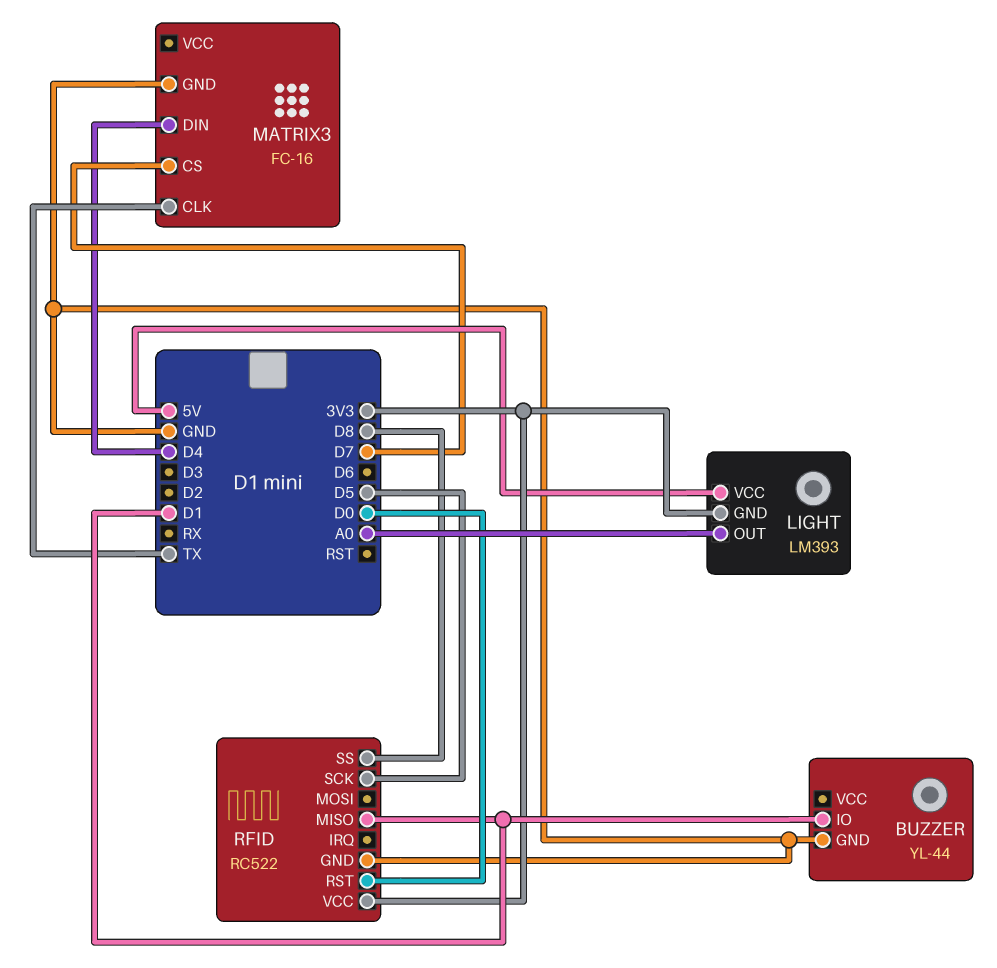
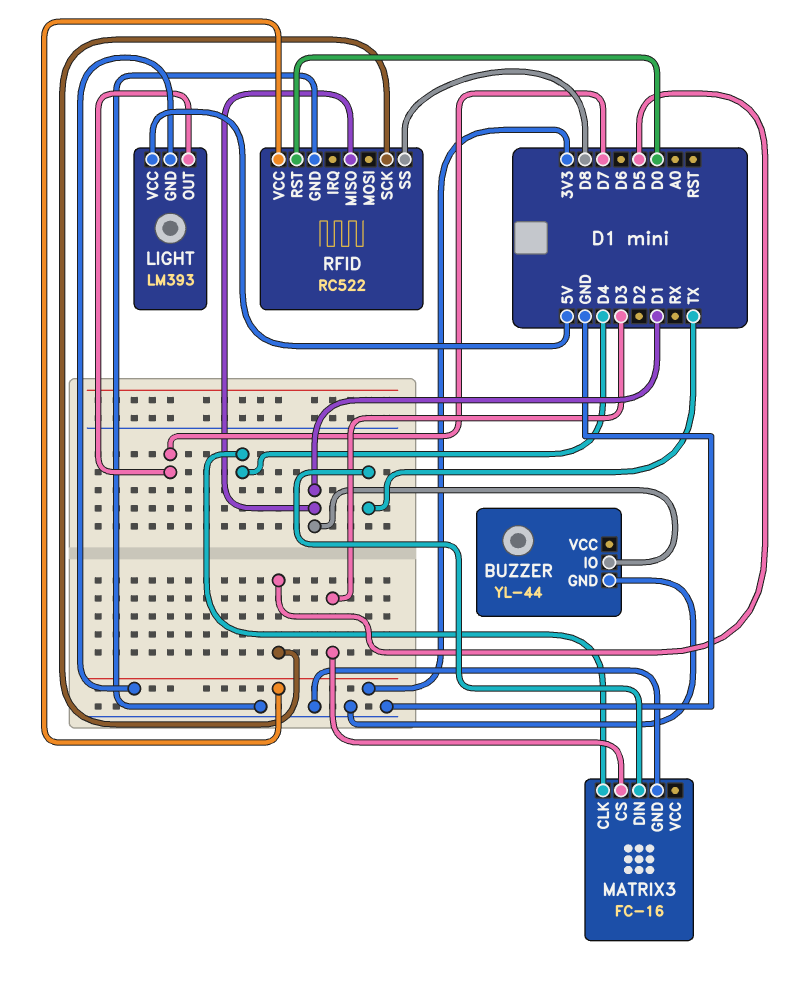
LIGHT pin OUT: A0 -> D7
MATRIX3 pin CLK: TX -> D4
MATRIX3 pin CS: D7 -> D3
MATRIX3 pin DIN: D4 -> TX

